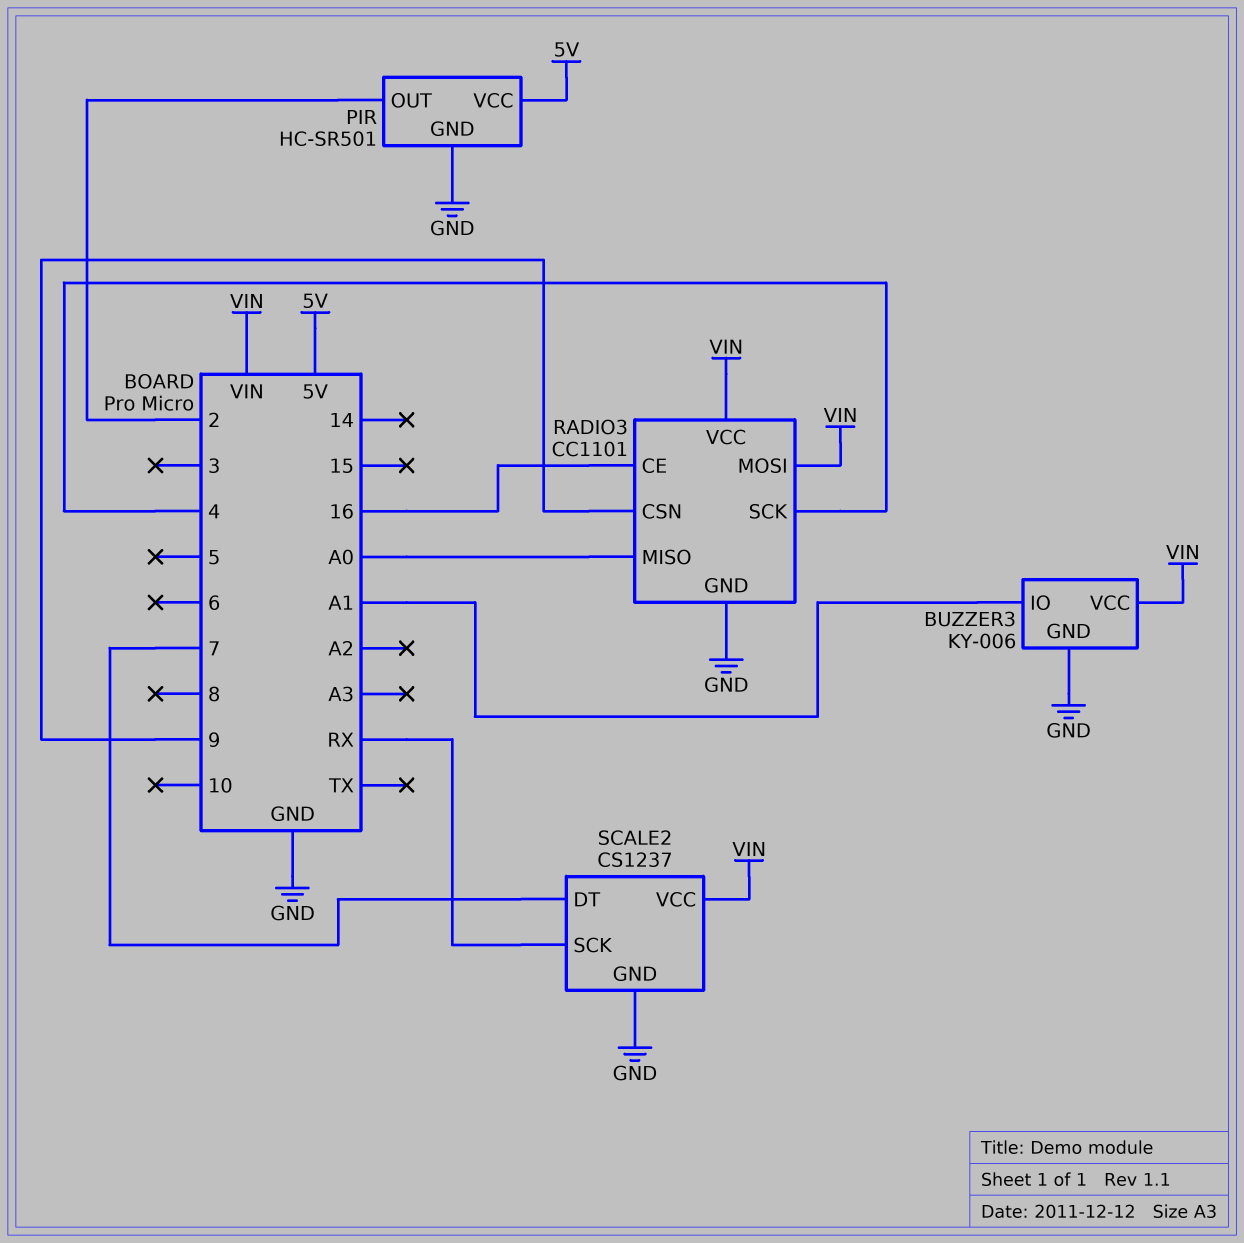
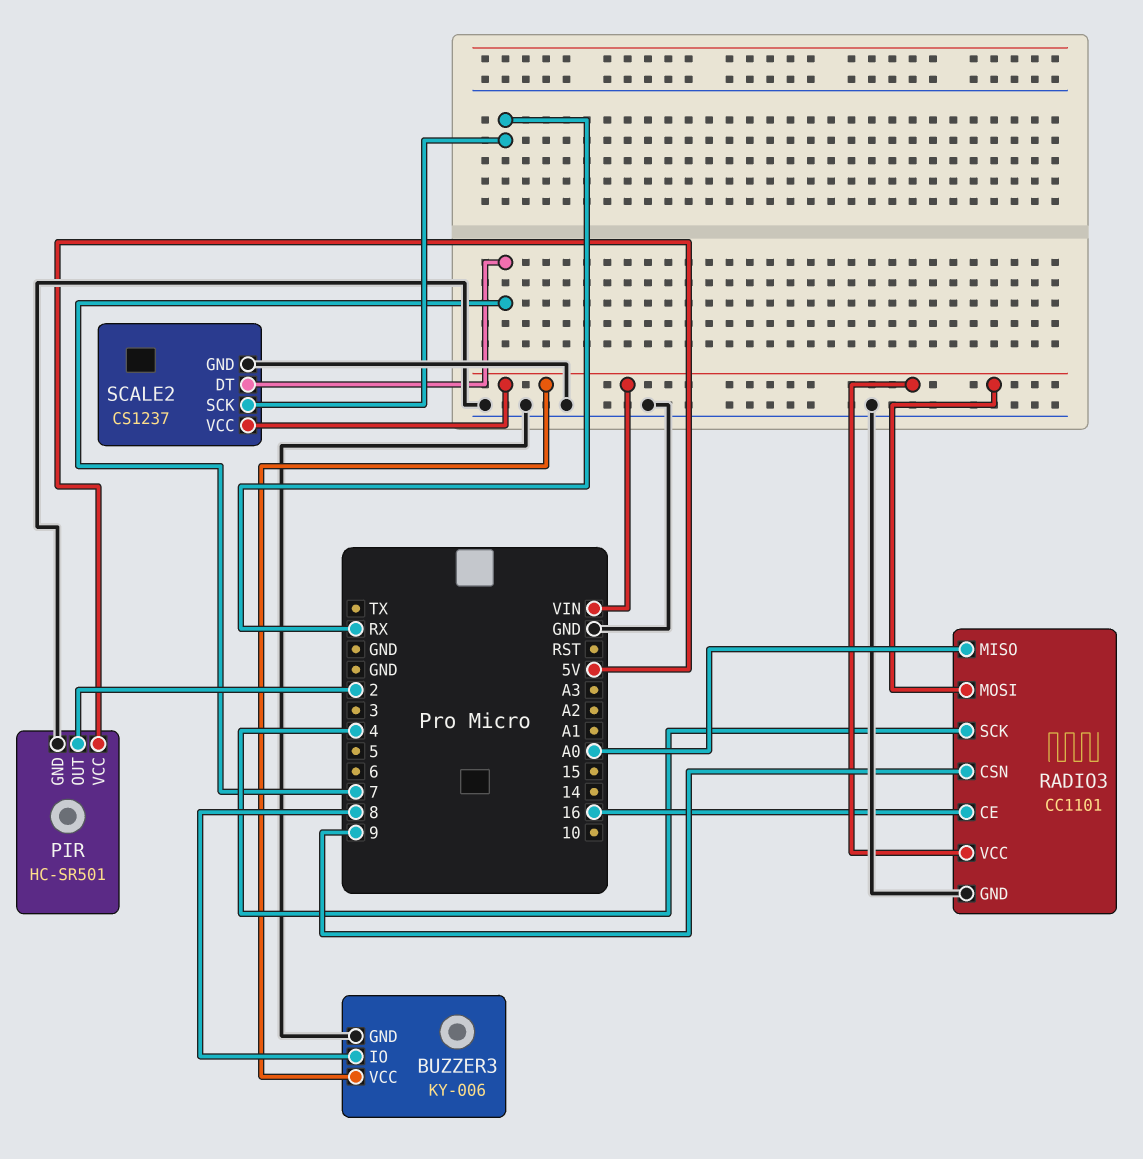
BUZZER3 pin IO: A1 -> 8

